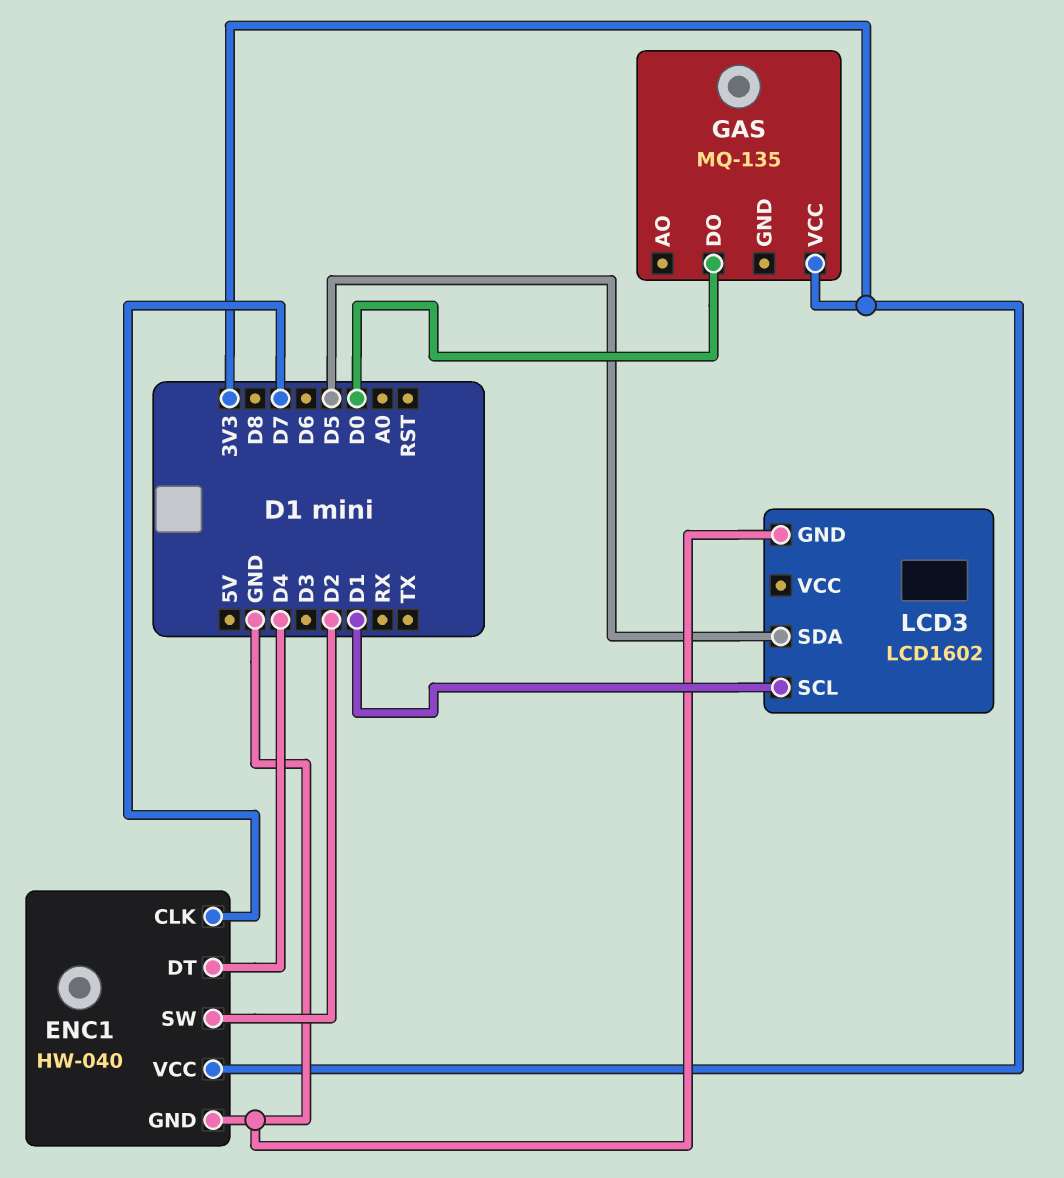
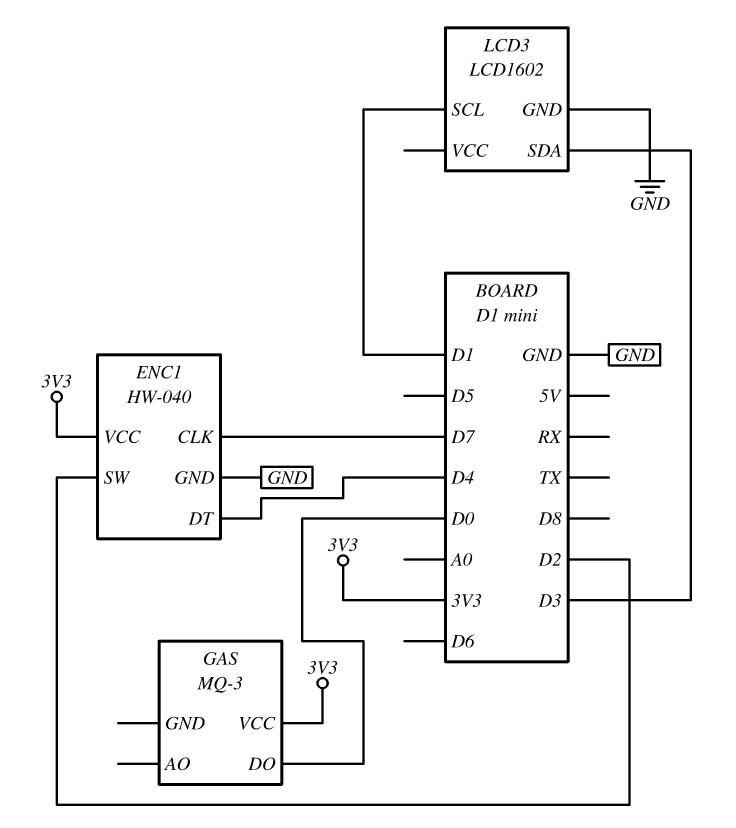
GAS: MQ-135 -> MQ-3
LCD3 pin SDA: D5 -> D3

